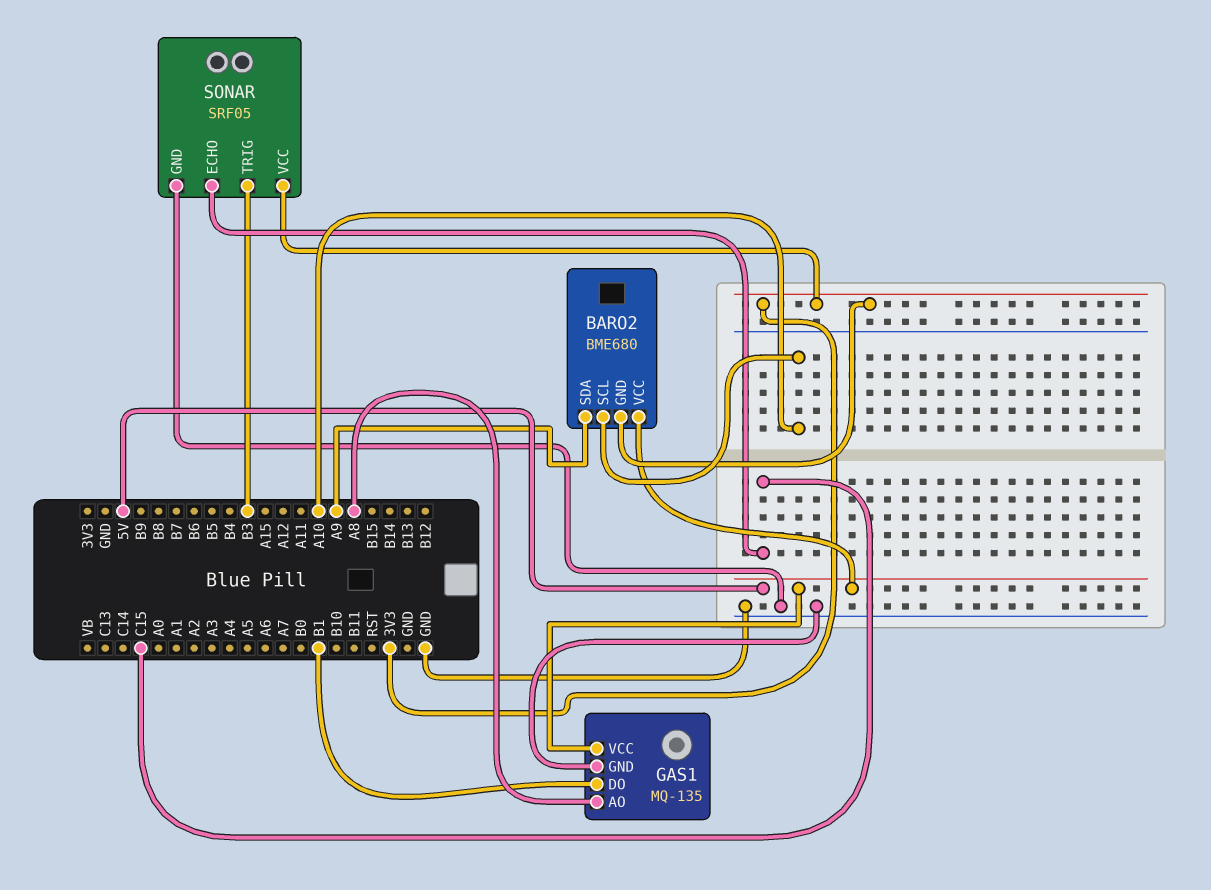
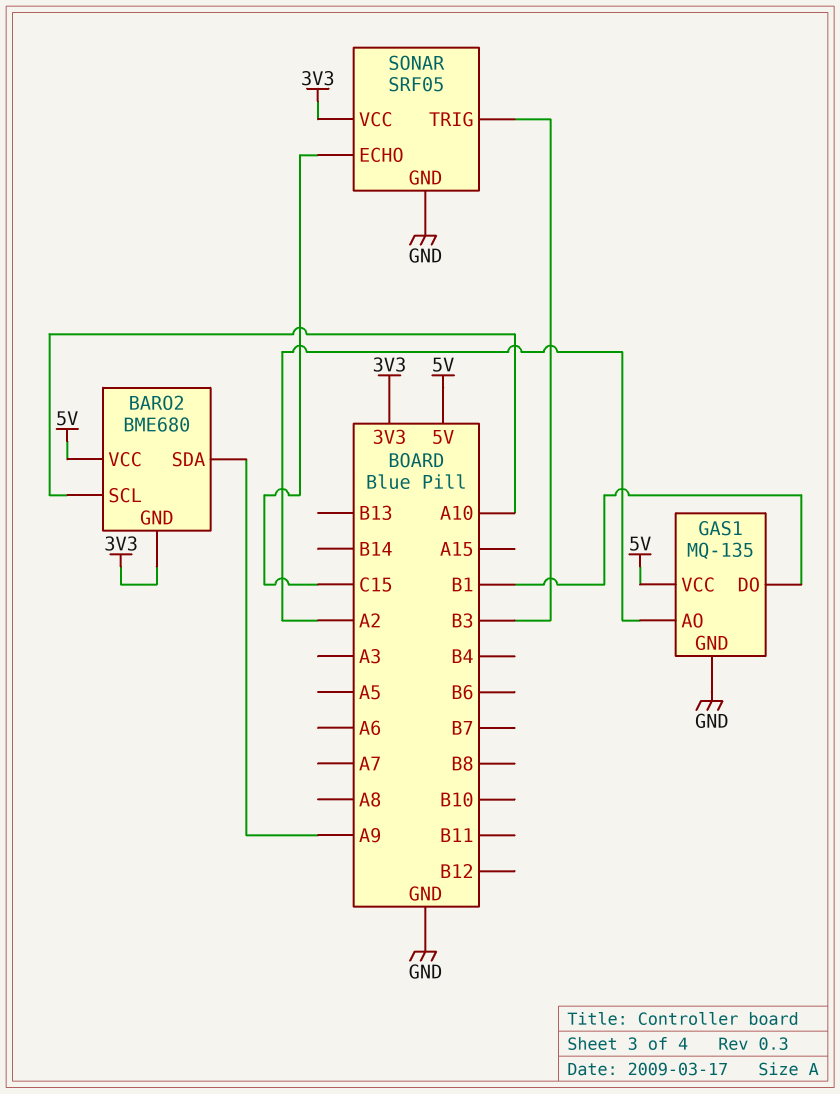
GAS1 pin AO: A8 -> A2

